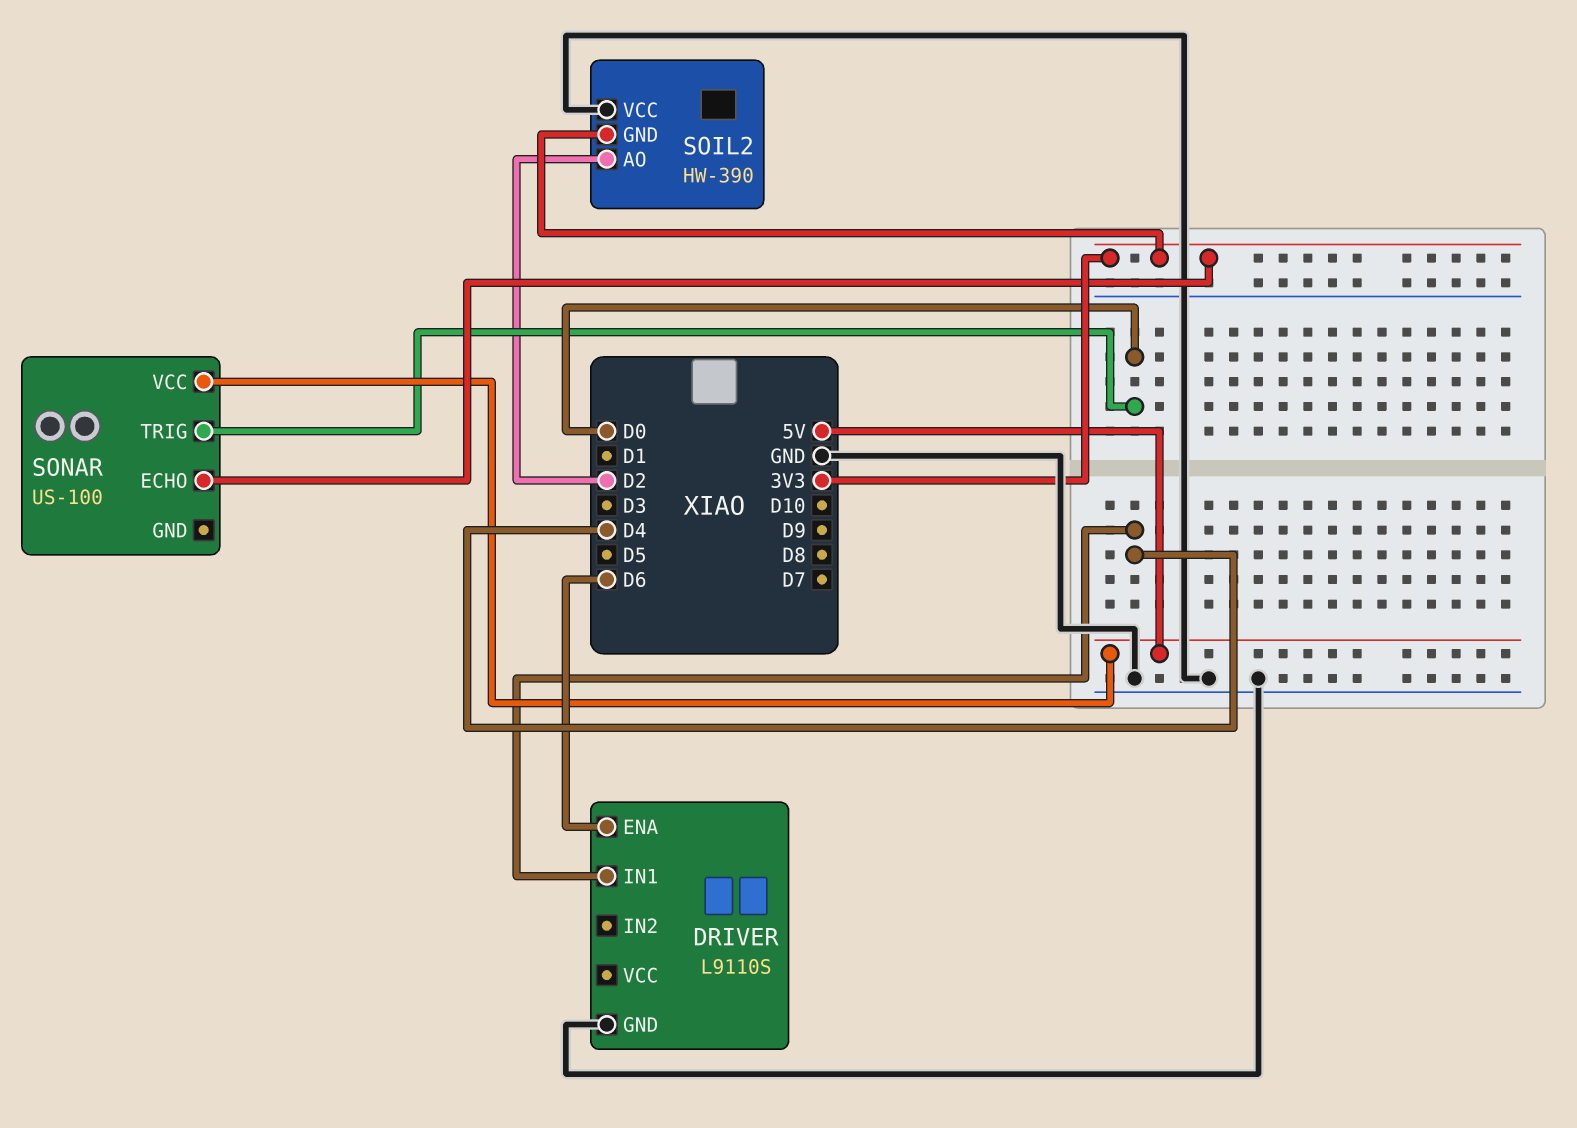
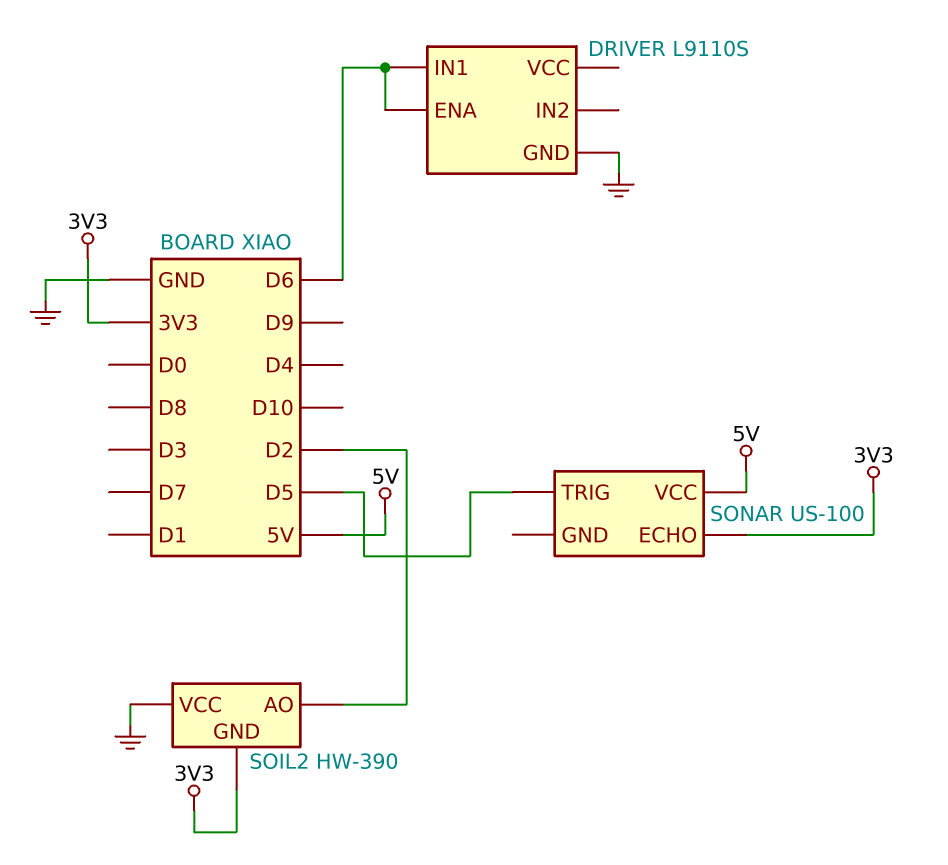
DRIVER pin IN1: D4 -> D6
SONAR pin TRIG: D0 -> D5

